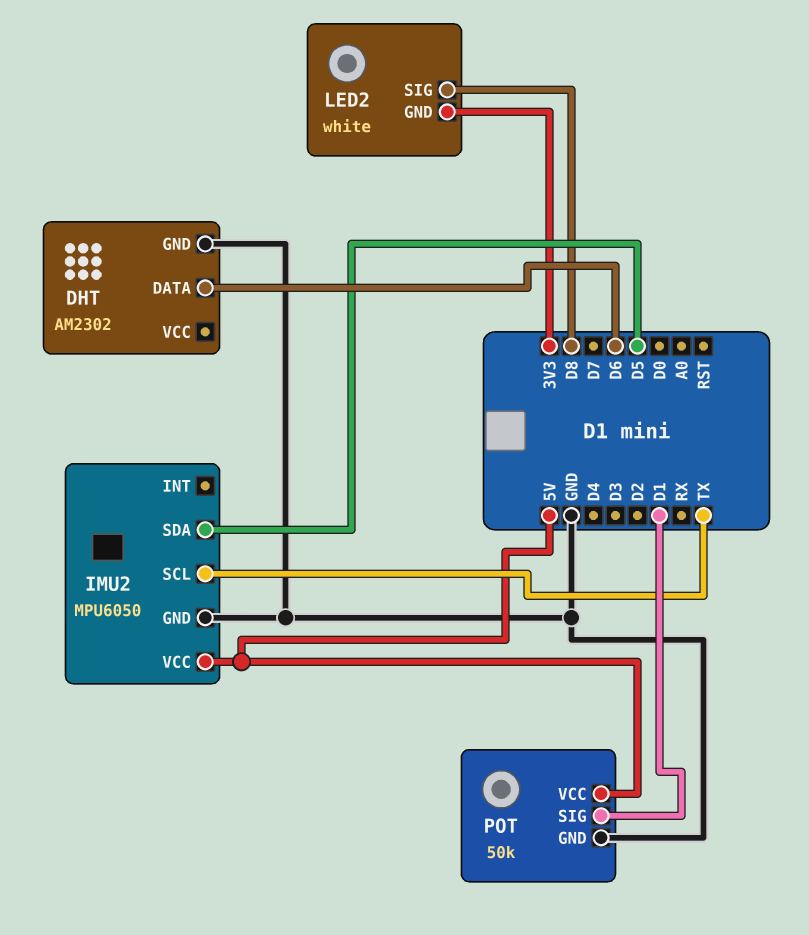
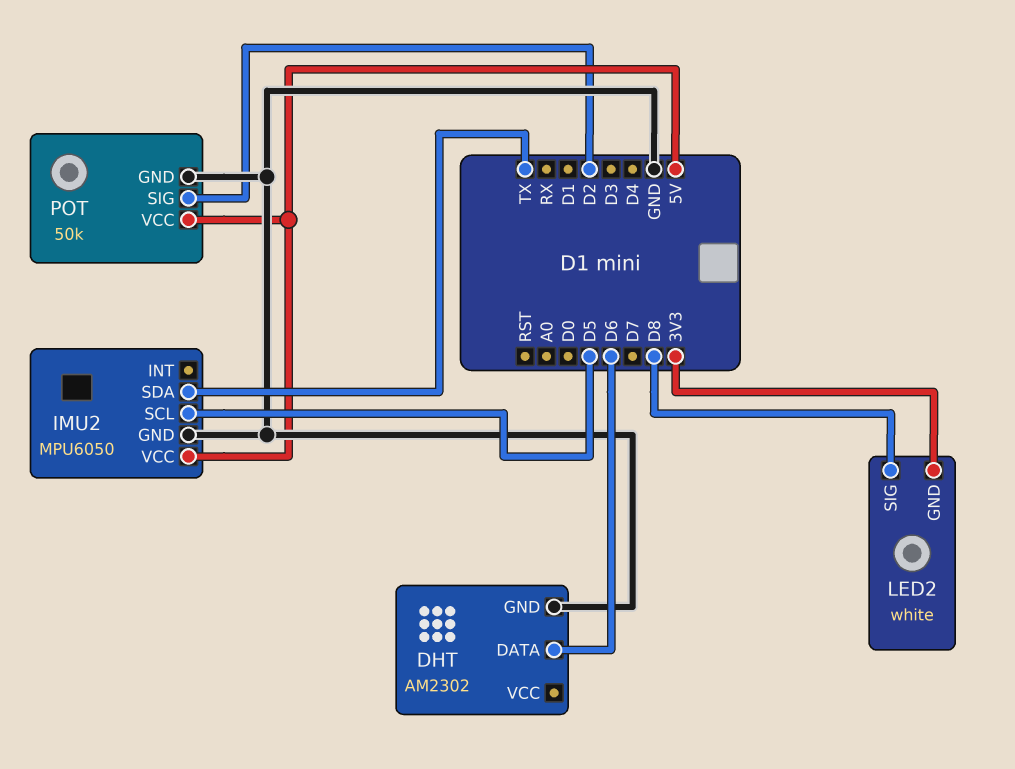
IMU2 pin SCL: TX -> D5
IMU2 pin SDA: D5 -> TX
POT pin SIG: D1 -> D2

